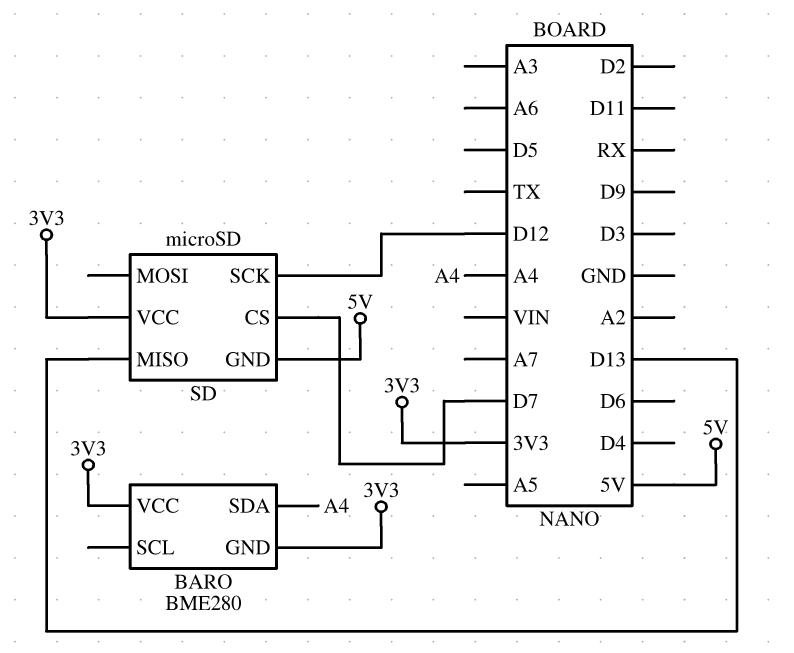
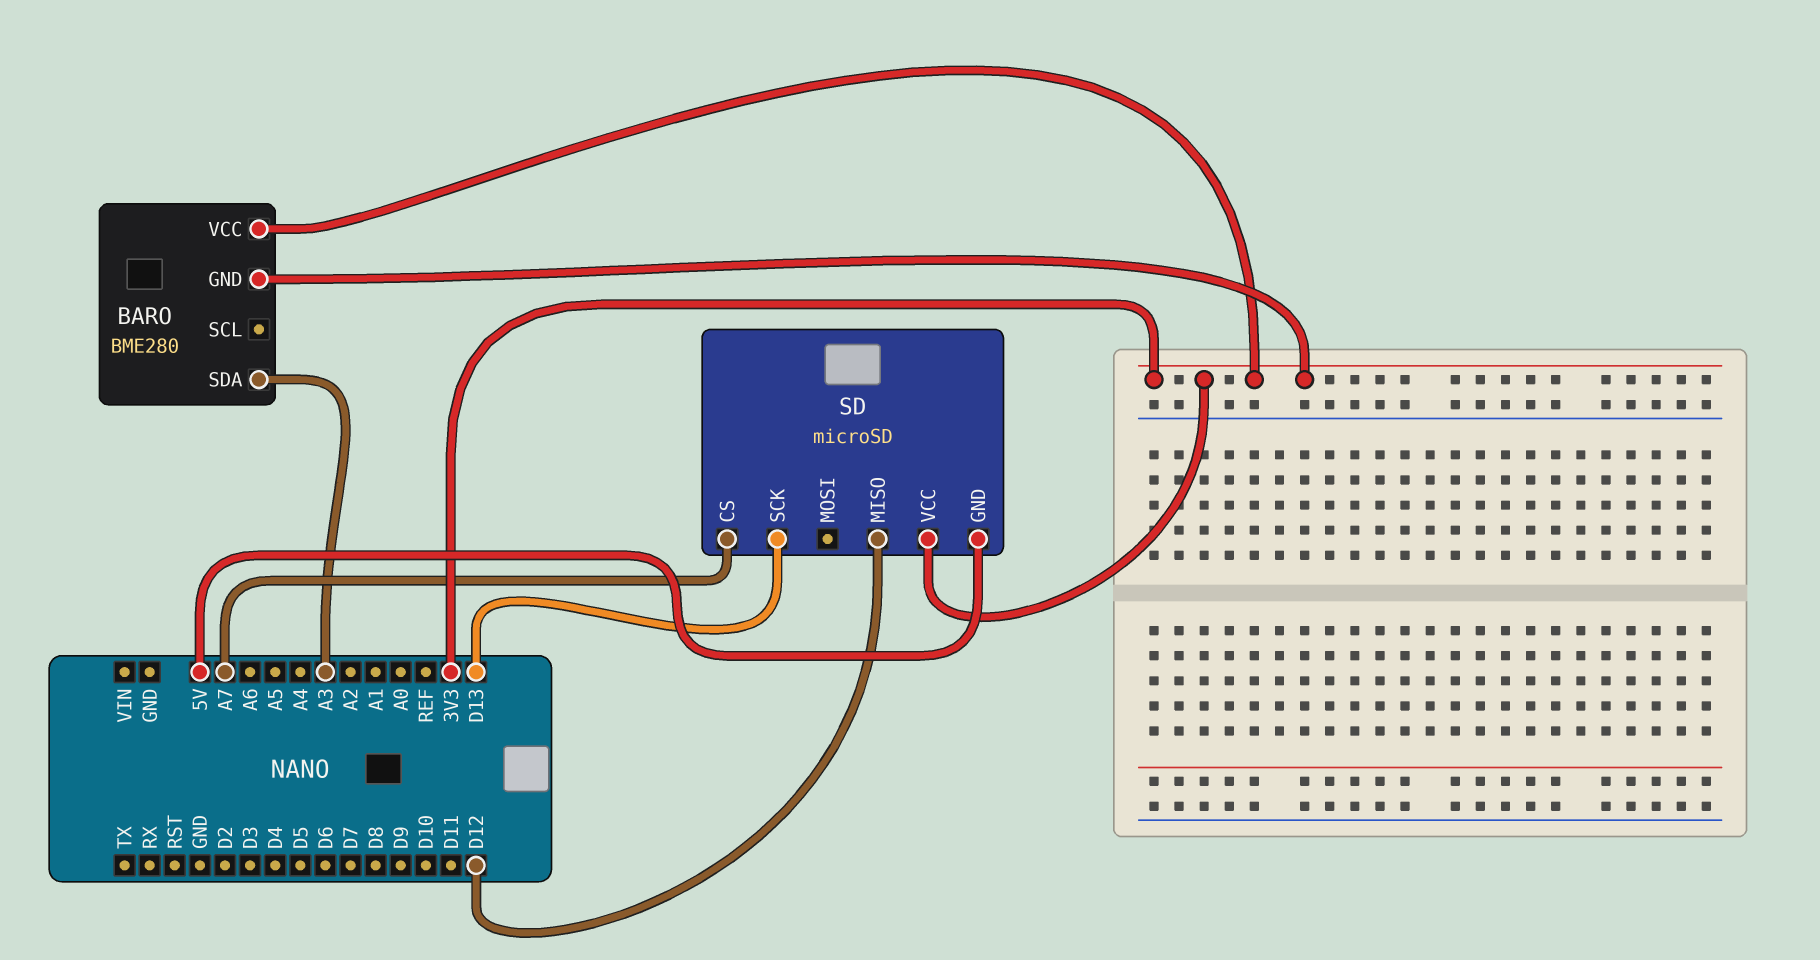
BARO pin SDA: A4 -> A3
SD pin CS: D7 -> A7
SD pin MISO: D13 -> D12
SD pin SCK: D12 -> D13

